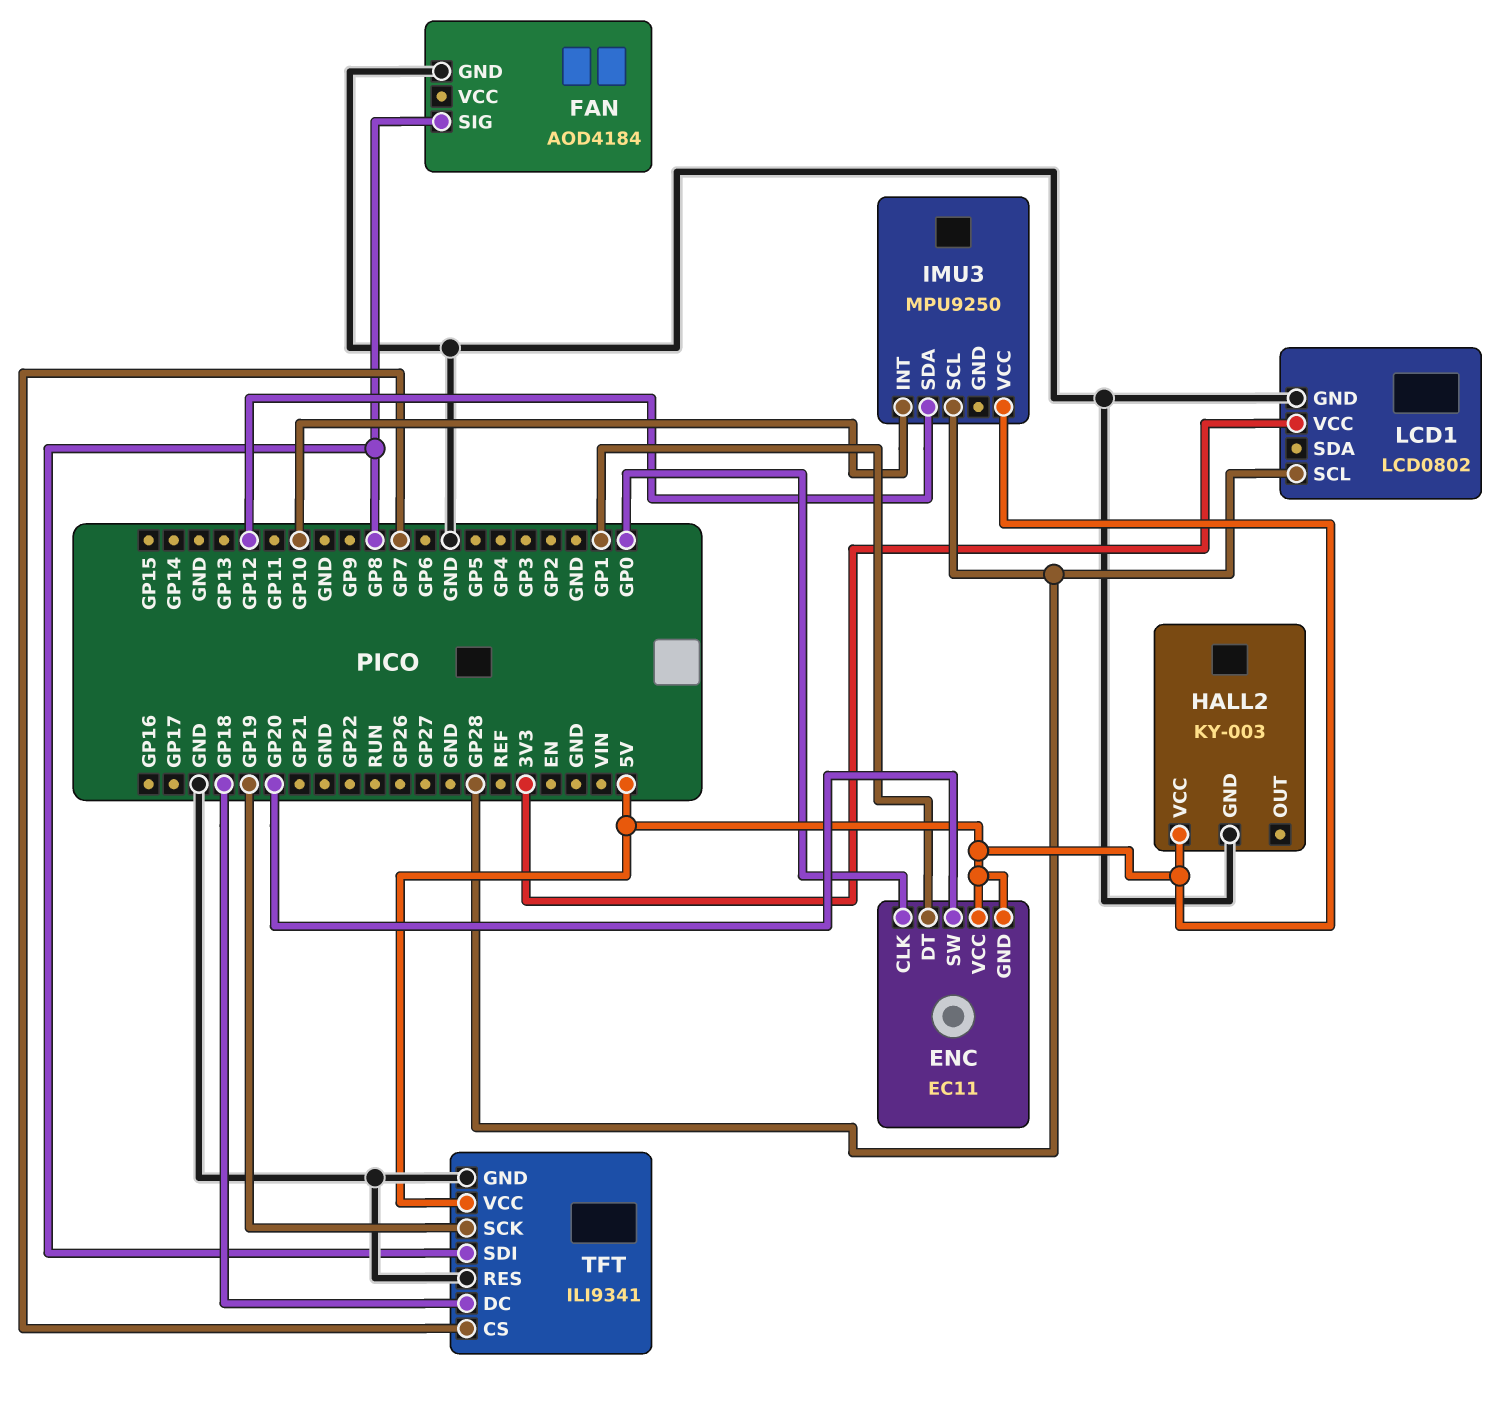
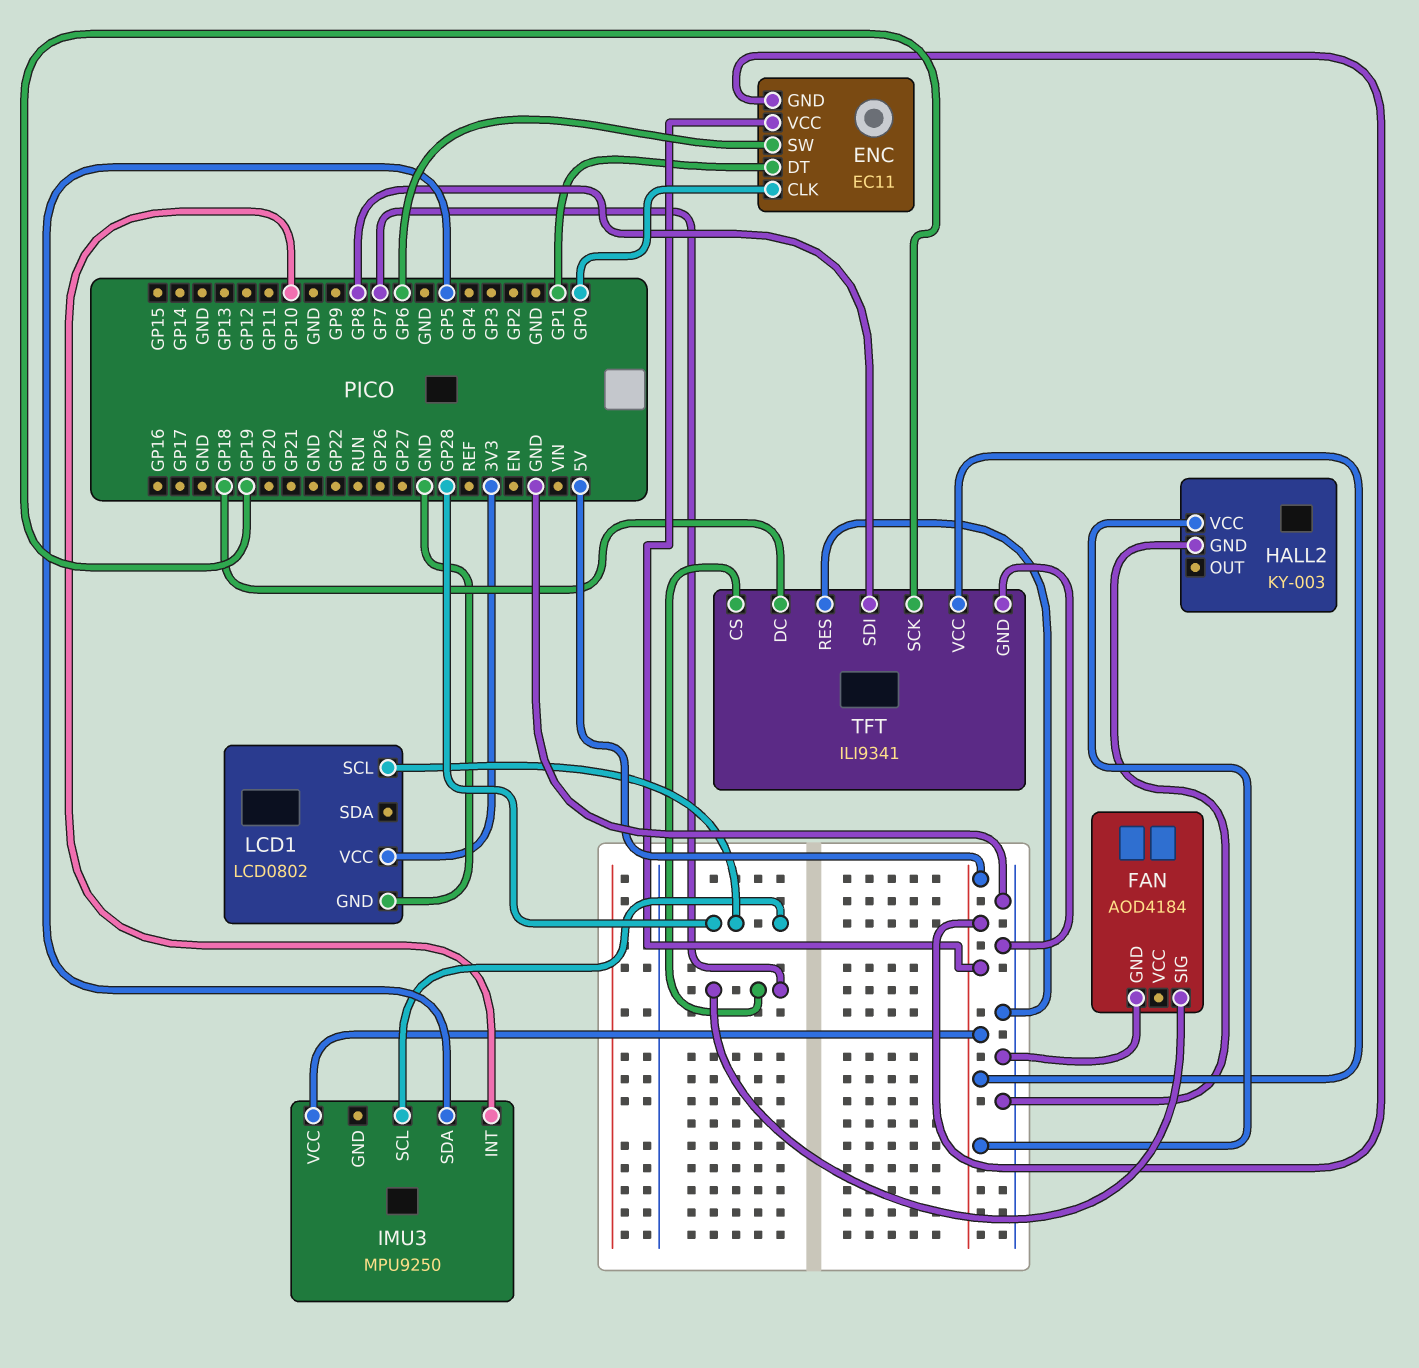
ENC pin SW: GP20 -> GP6
FAN pin SIG: GP8 -> GP7
IMU3 pin SDA: GP12 -> GP5

